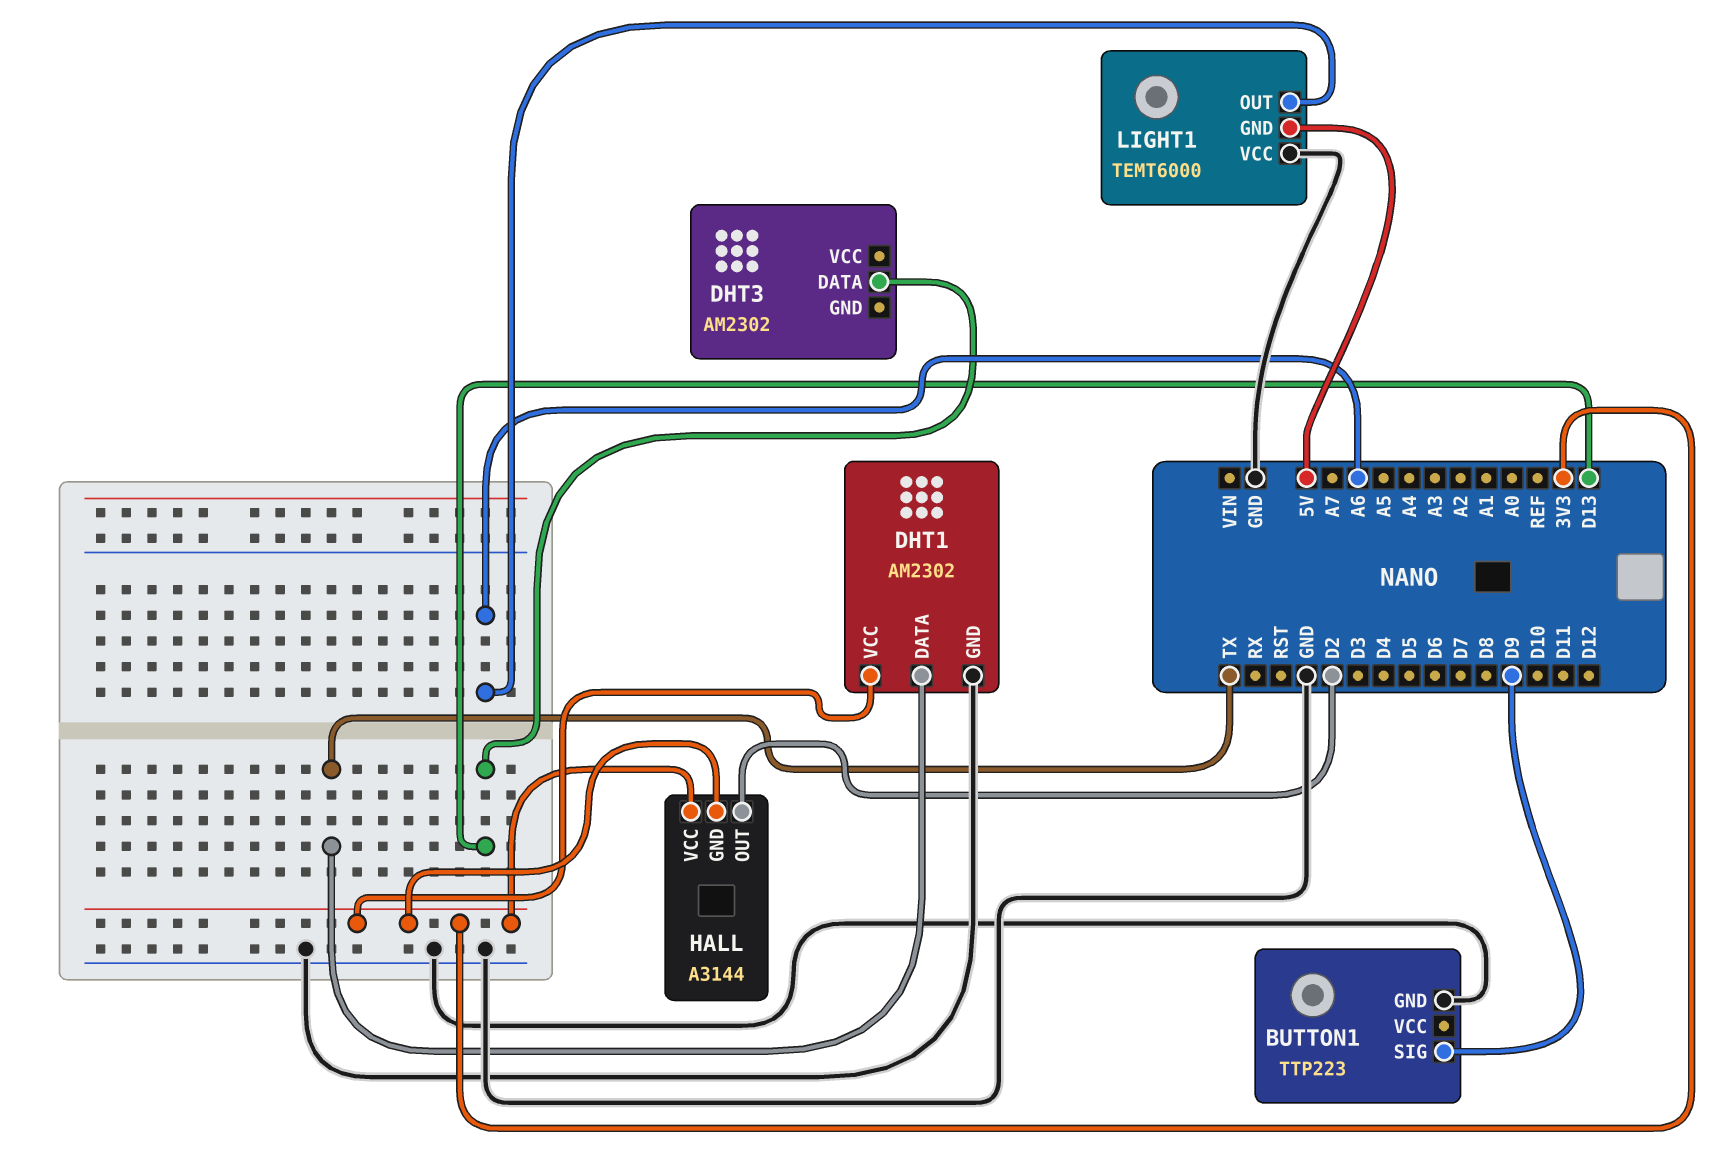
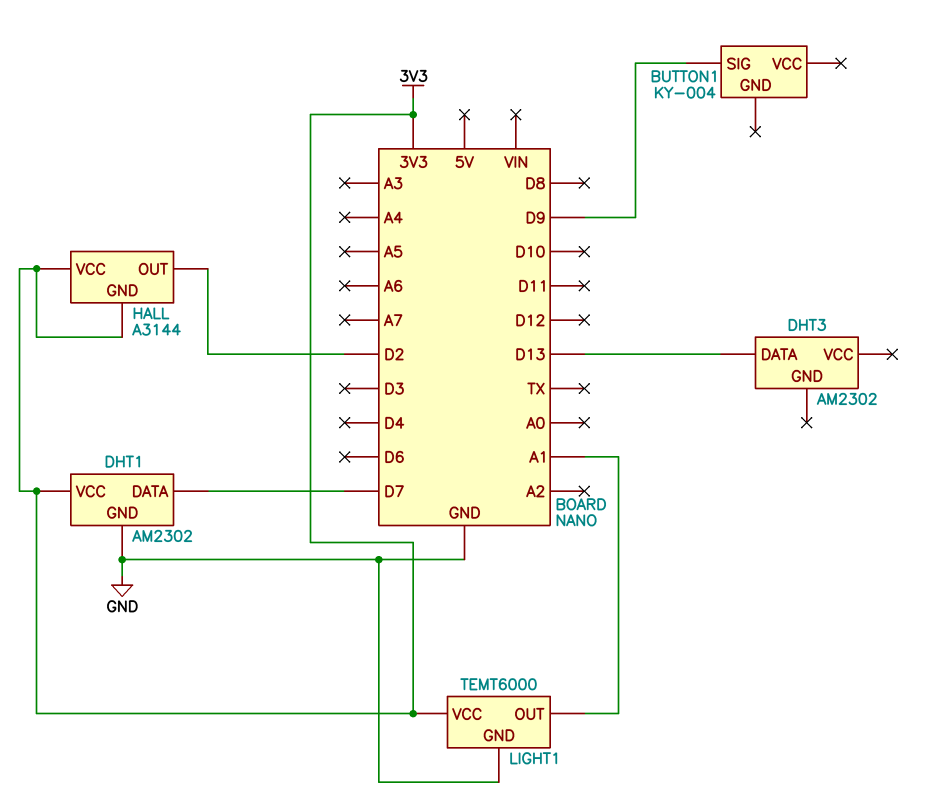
BUTTON1: TTP223 -> KY-004
BUTTON1 pin GND: GND -> none
DHT1 pin DATA: TX -> D7
LIGHT1 pin GND: 5V -> GND
LIGHT1 pin OUT: A6 -> A1
LIGHT1 pin VCC: GND -> 3V3

